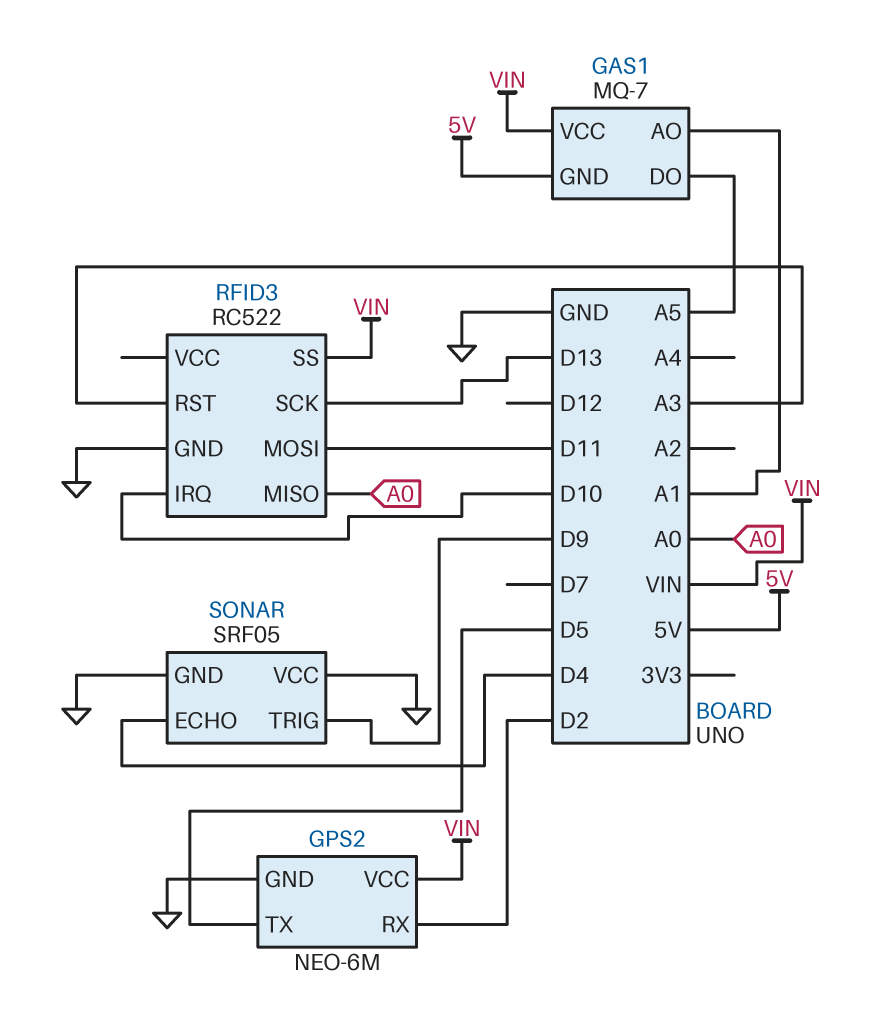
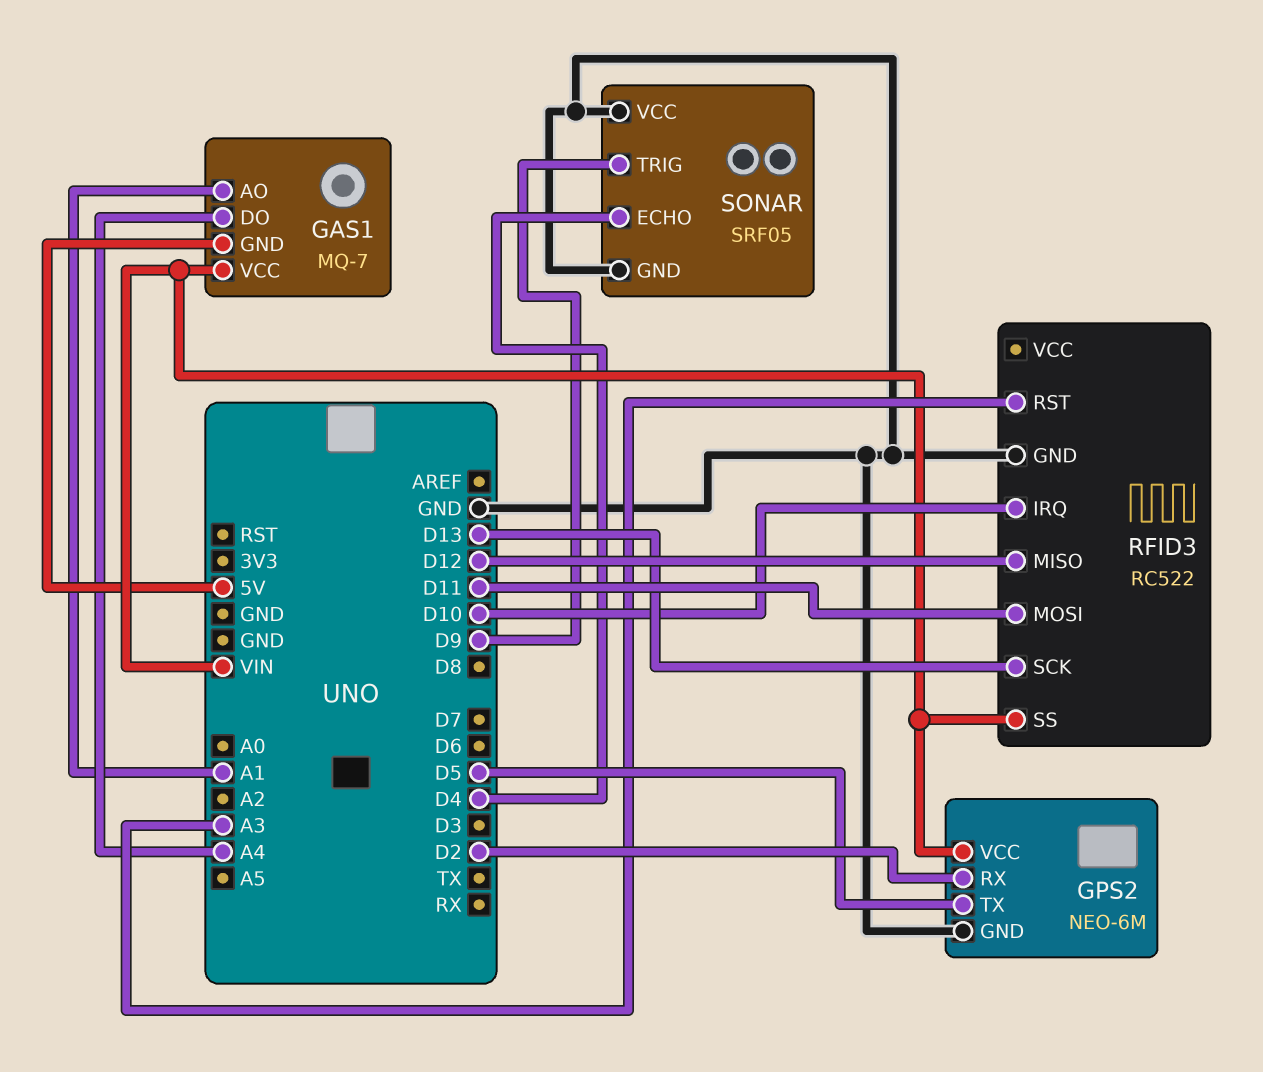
GAS1 pin DO: A5 -> A4
RFID3 pin MISO: A0 -> D12

